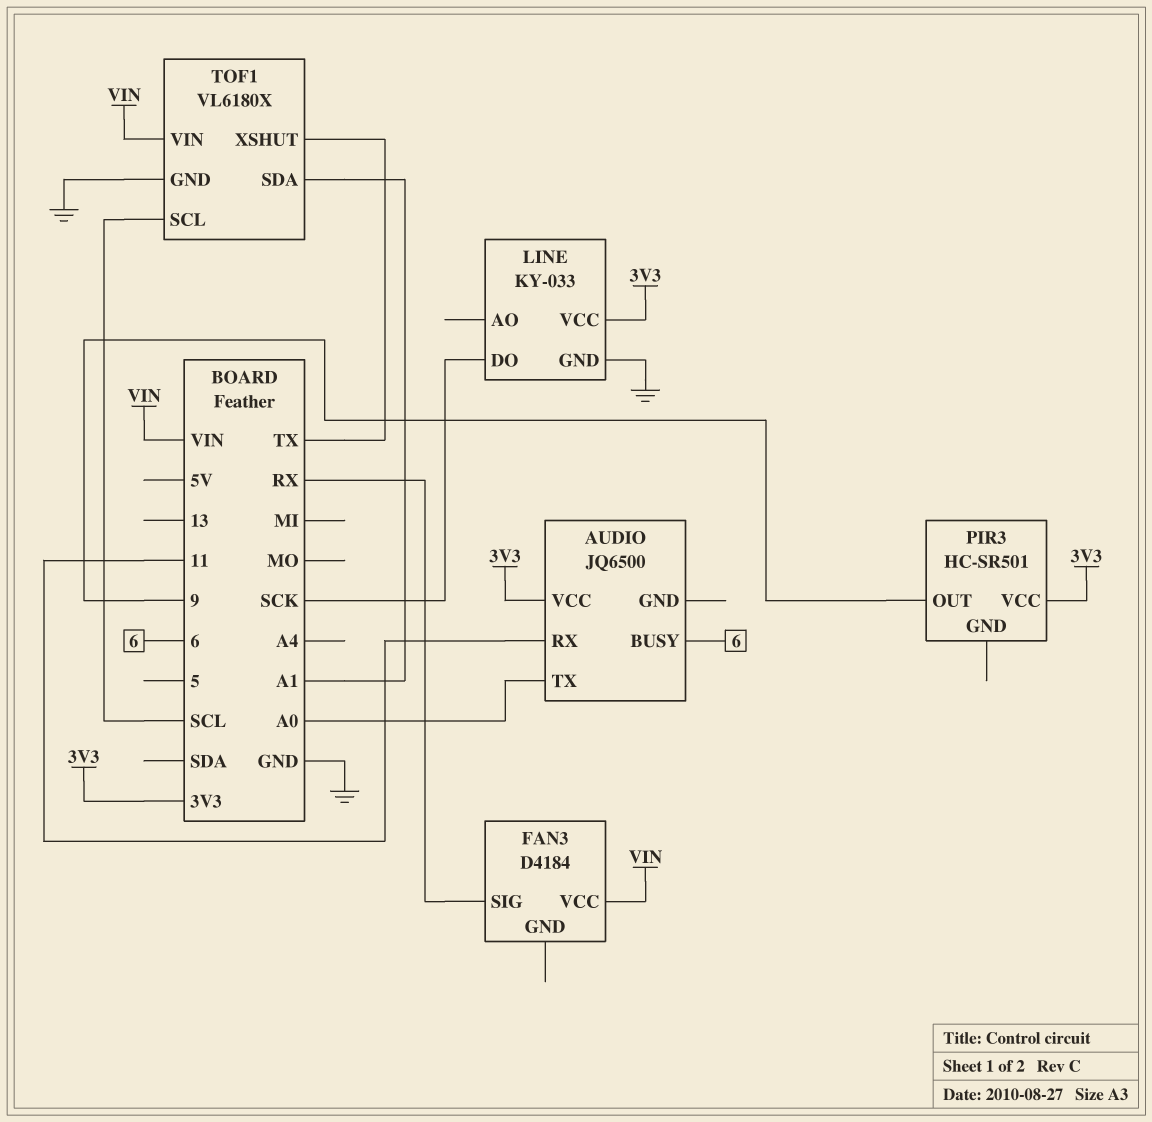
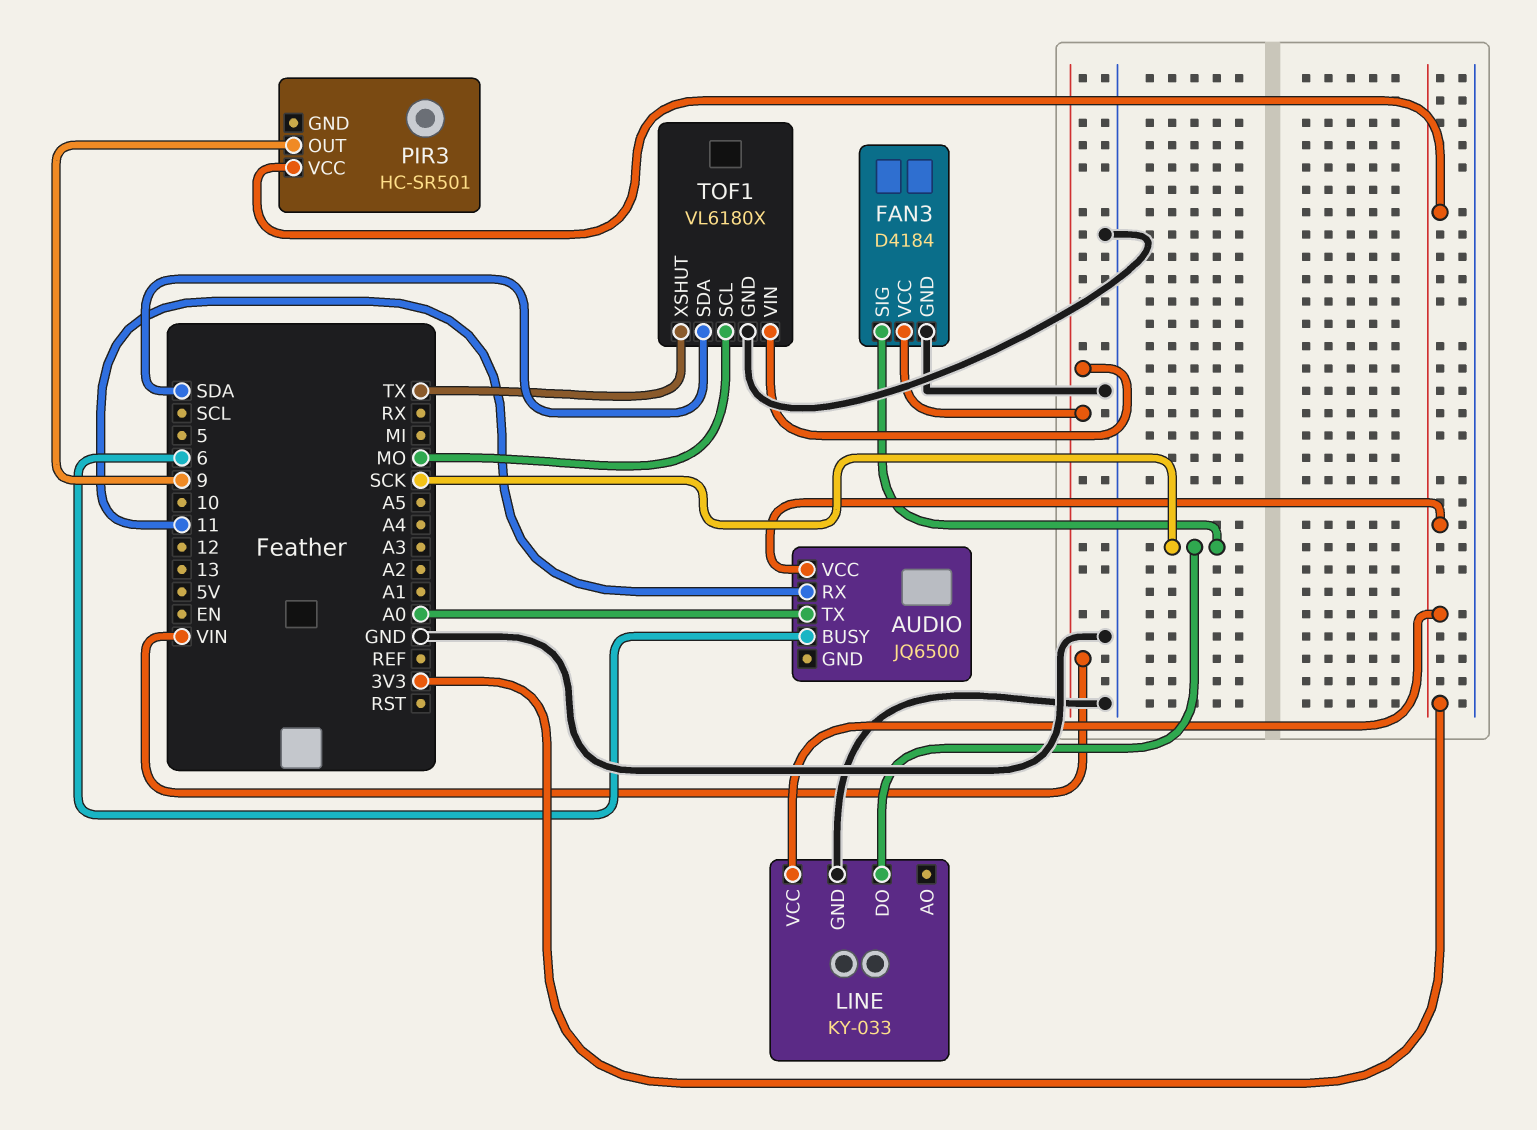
FAN3 pin GND: none -> GND
FAN3 pin SIG: RX -> SCK
TOF1 pin SCL: SCL -> MO
TOF1 pin SDA: A1 -> SDA

